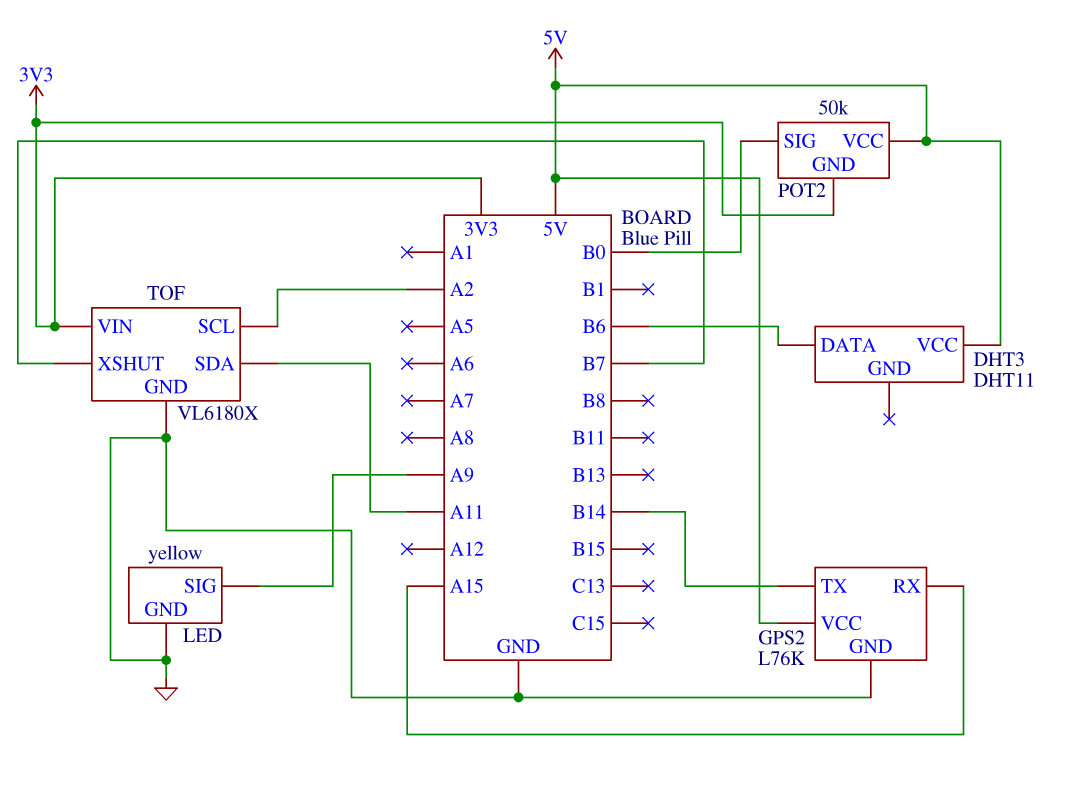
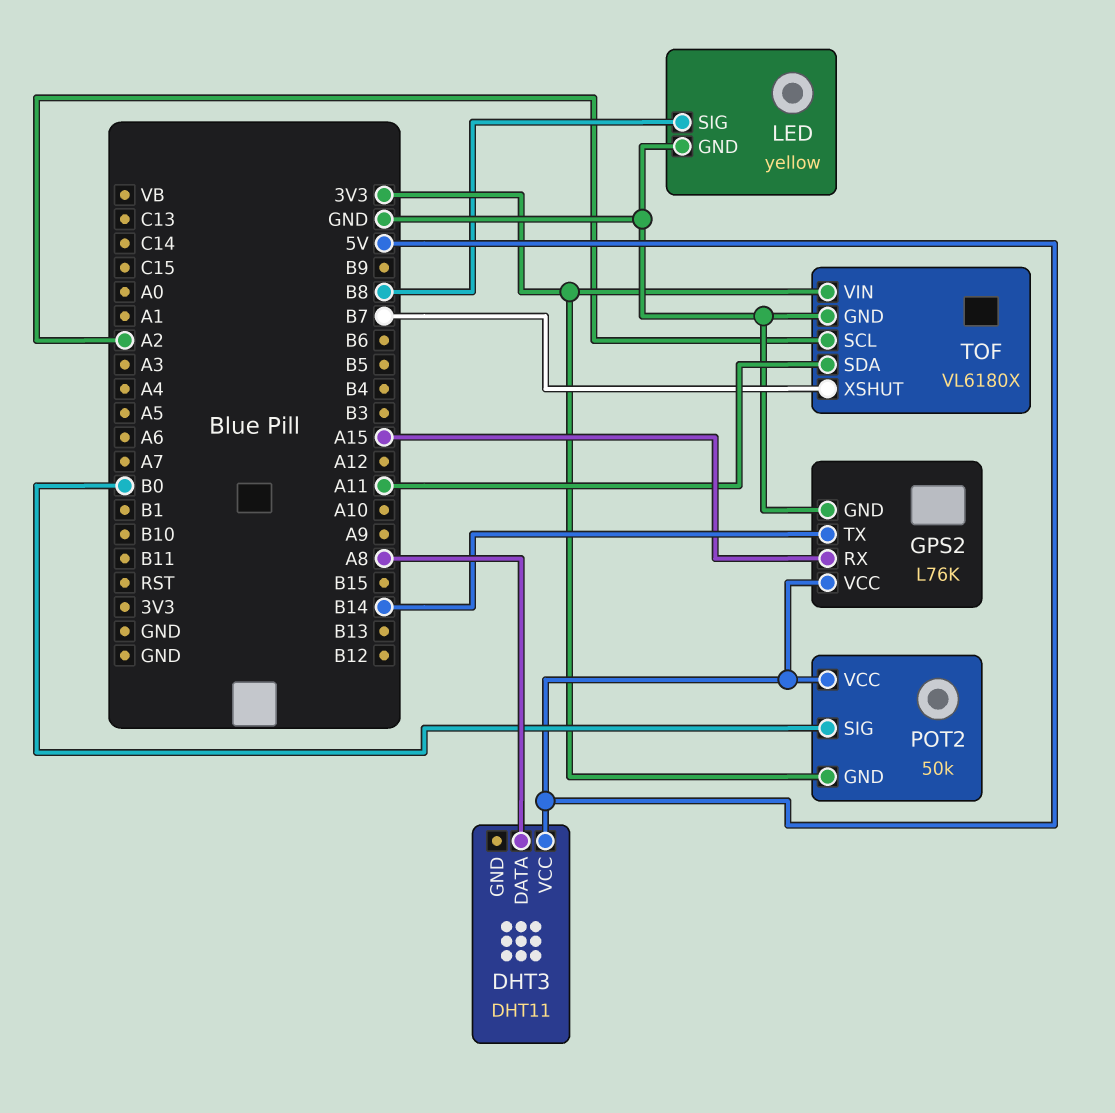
DHT3 pin DATA: B6 -> A8
LED pin SIG: A9 -> B8

